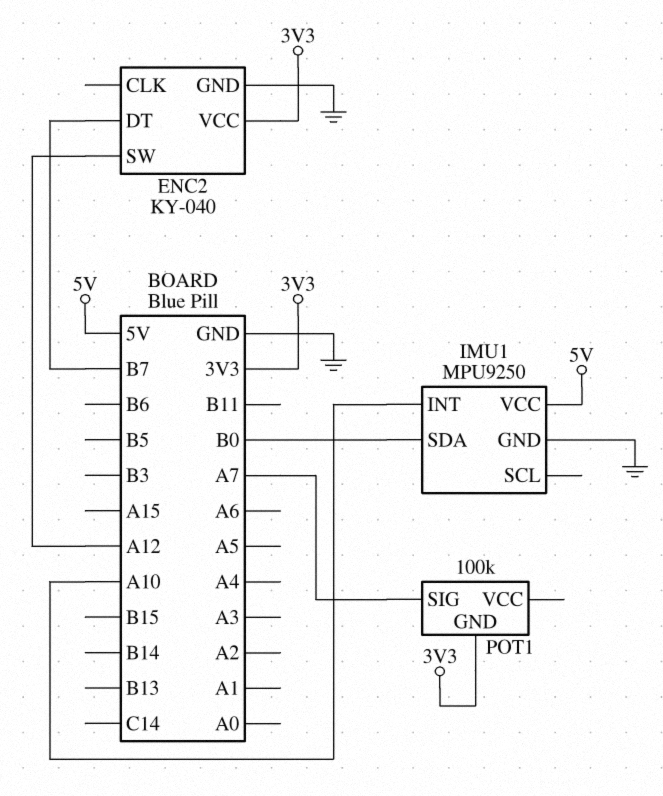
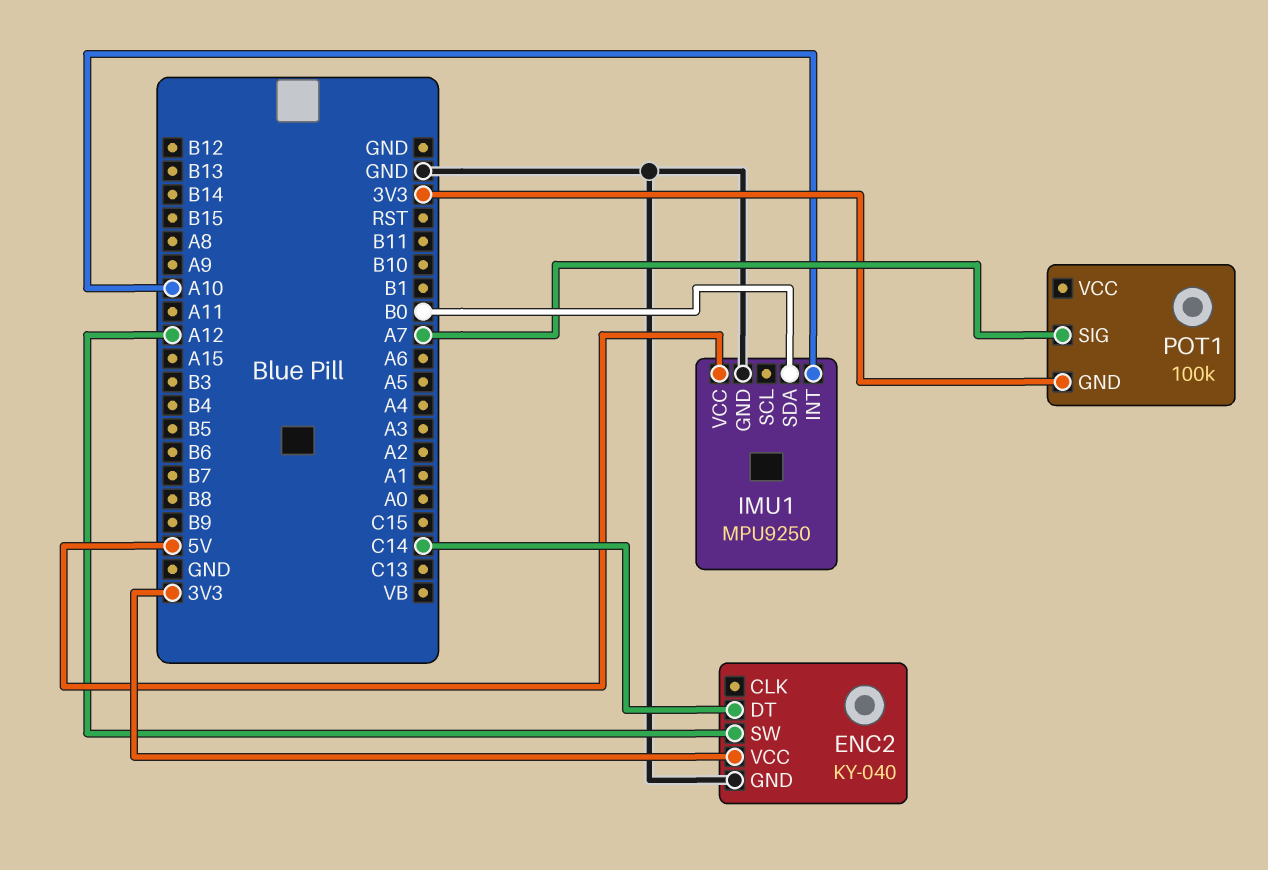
ENC2 pin DT: B7 -> C14

